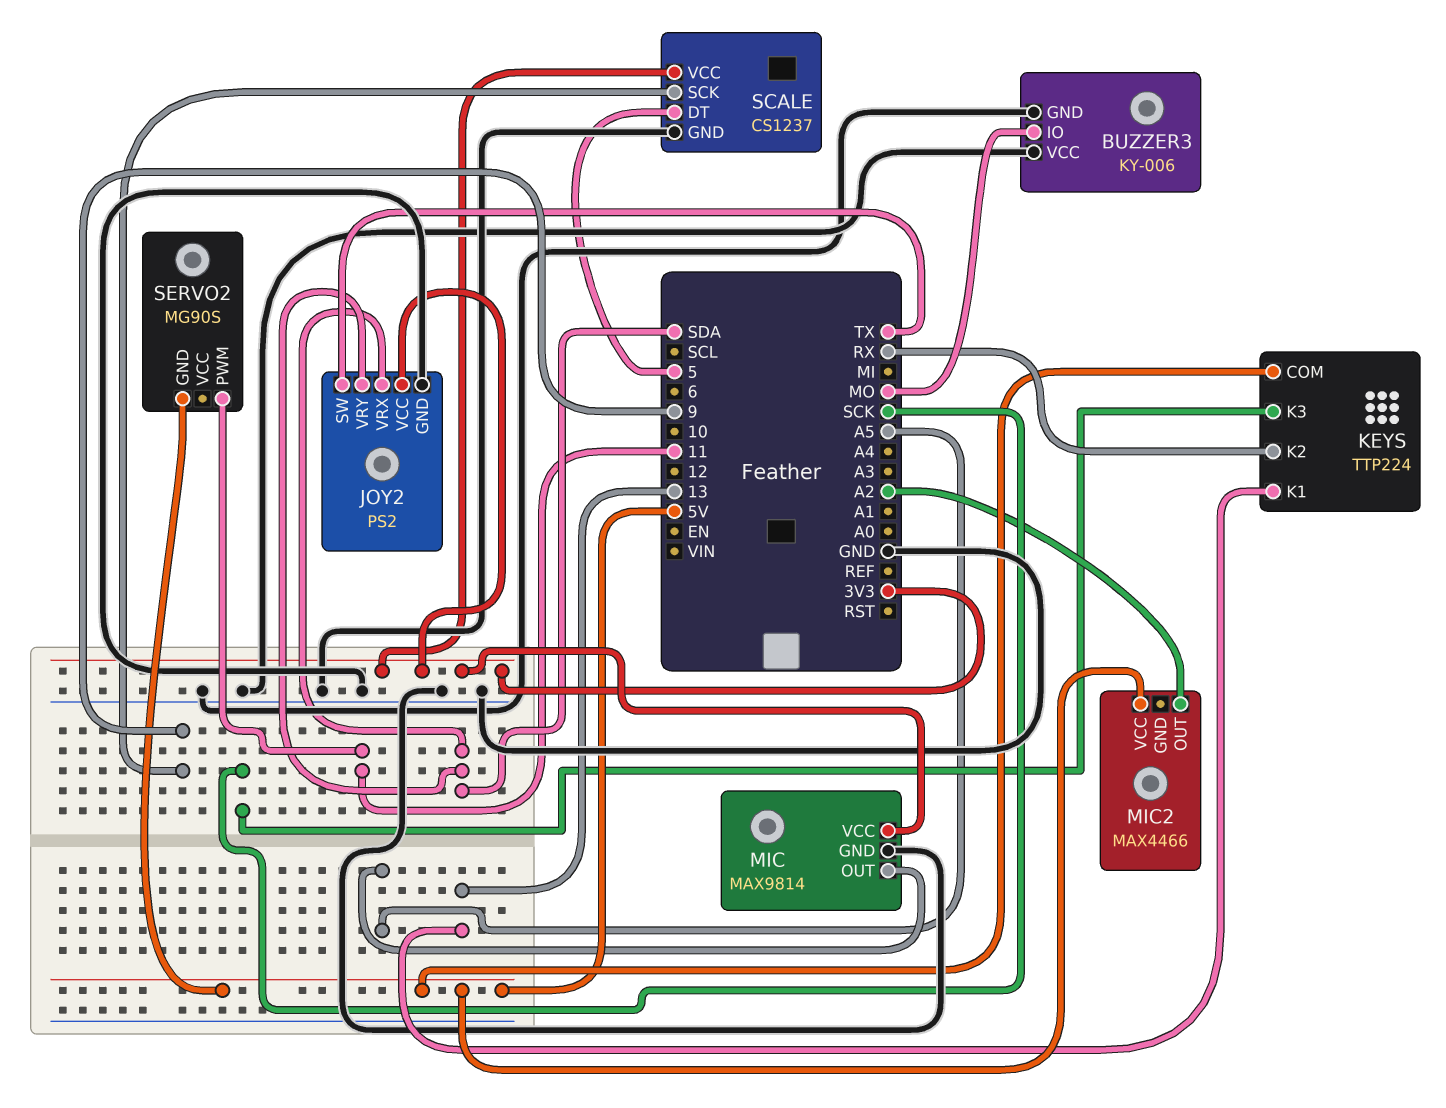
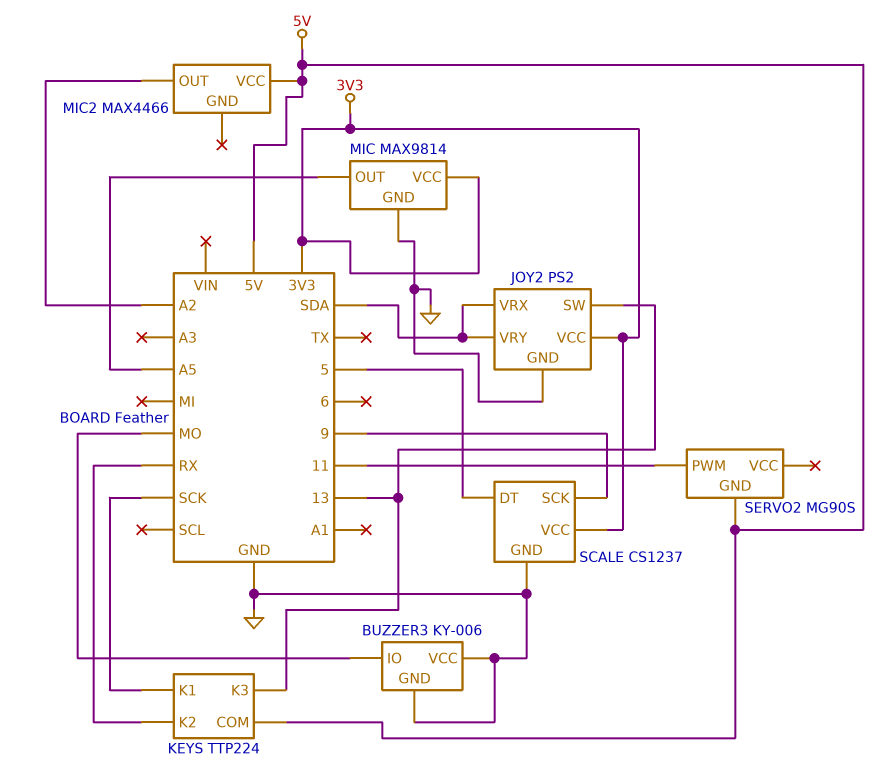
JOY2 pin SW: TX -> 13
KEYS pin K1: 13 -> SCK
KEYS pin K3: SCK -> 13

